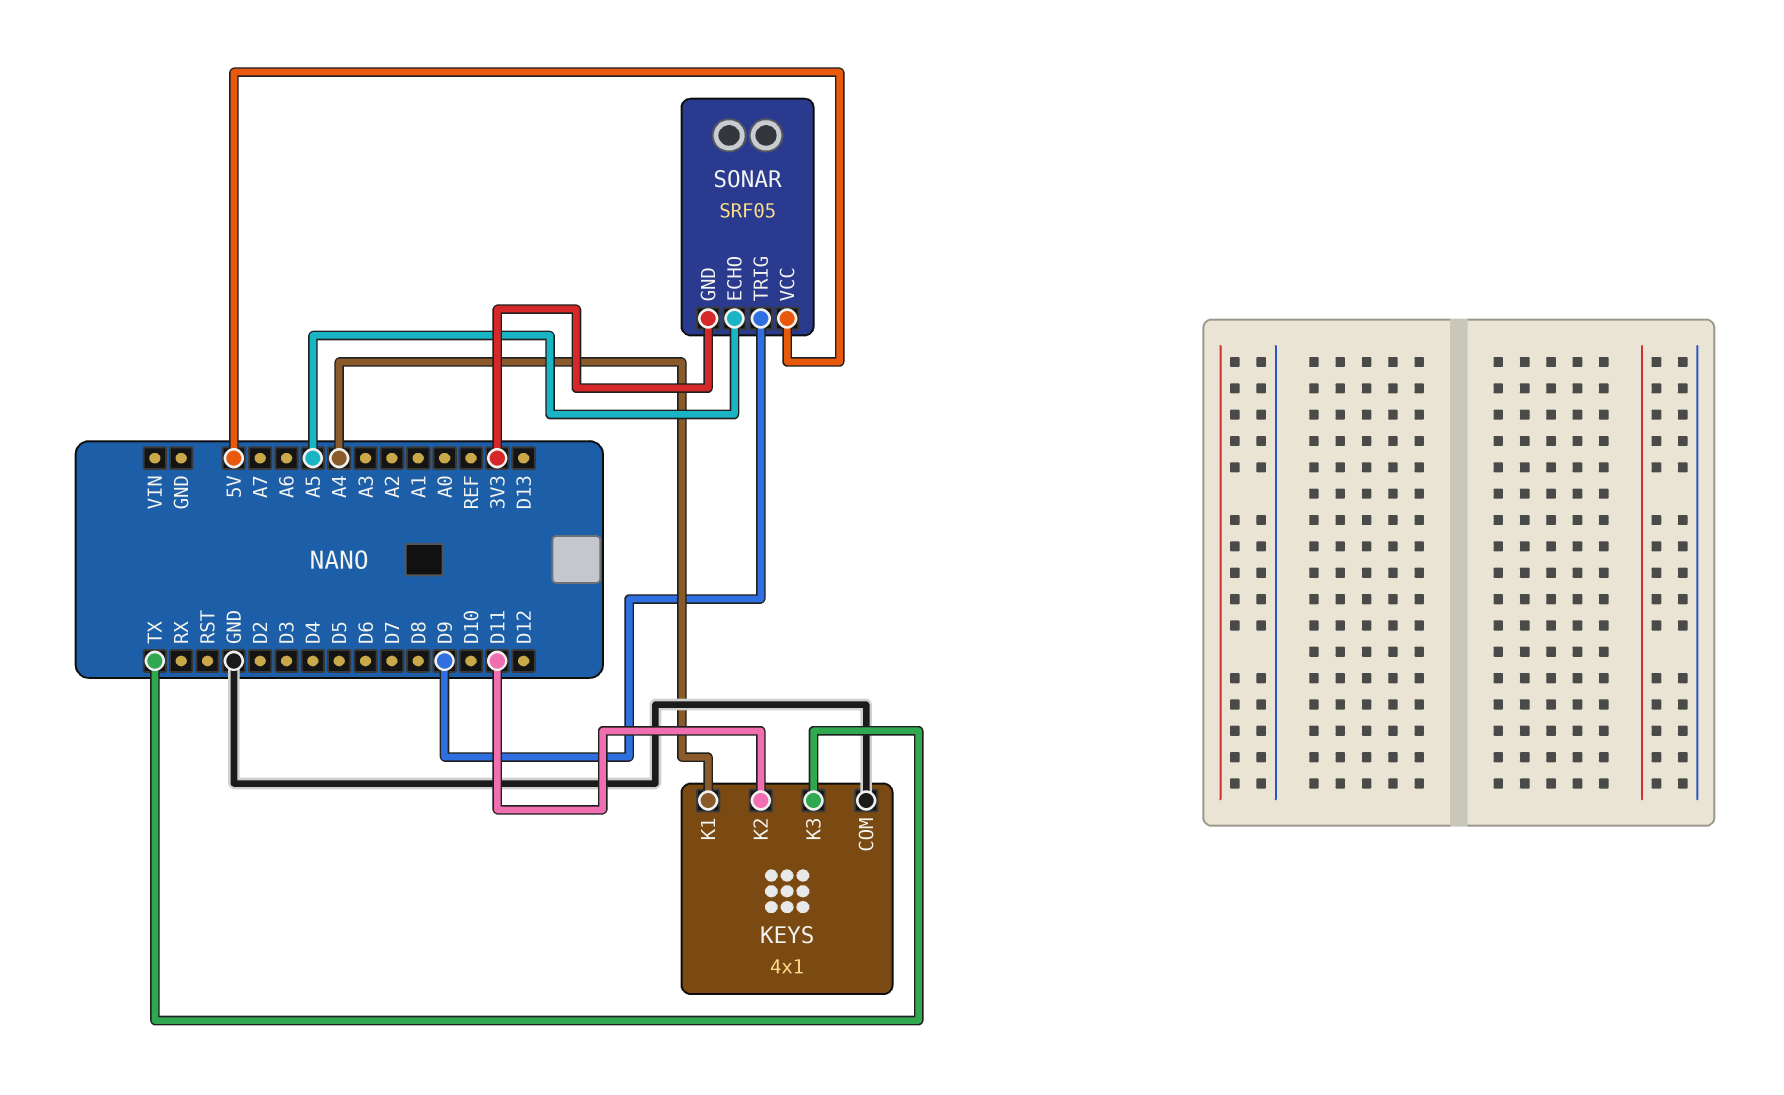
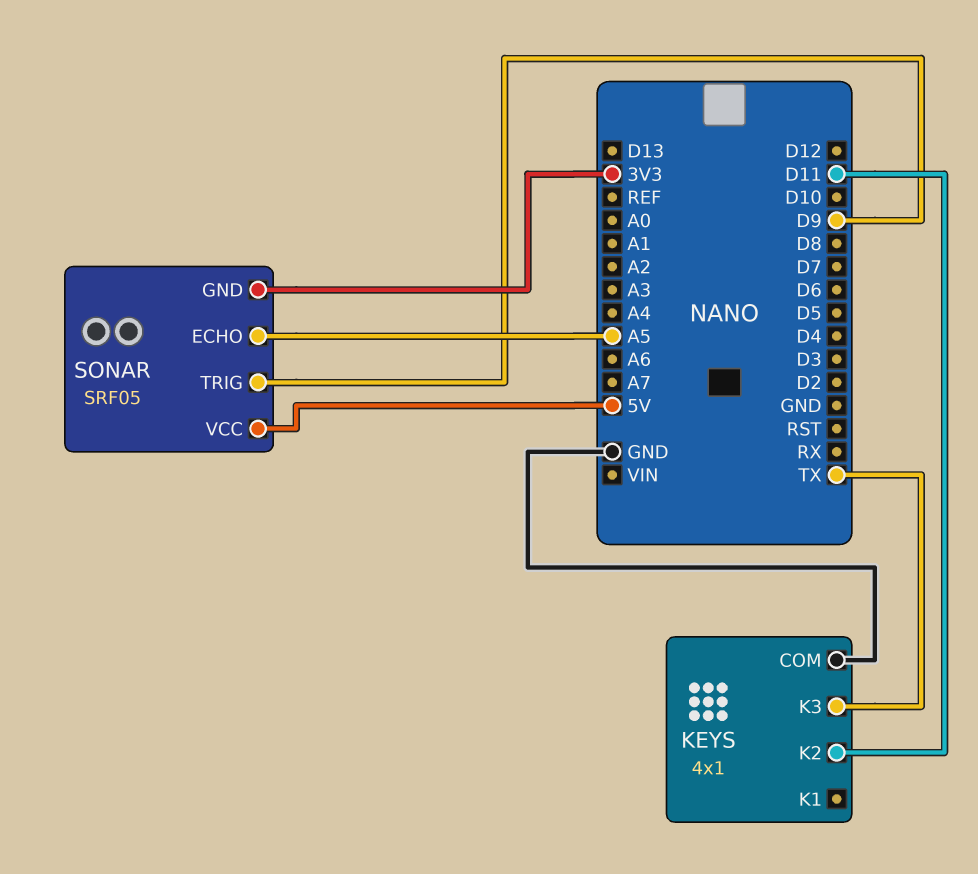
KEYS pin K1: A4 -> none

